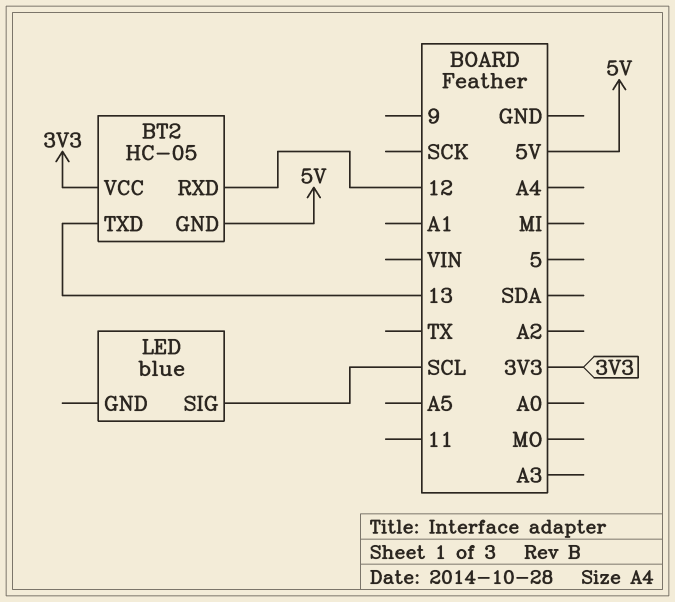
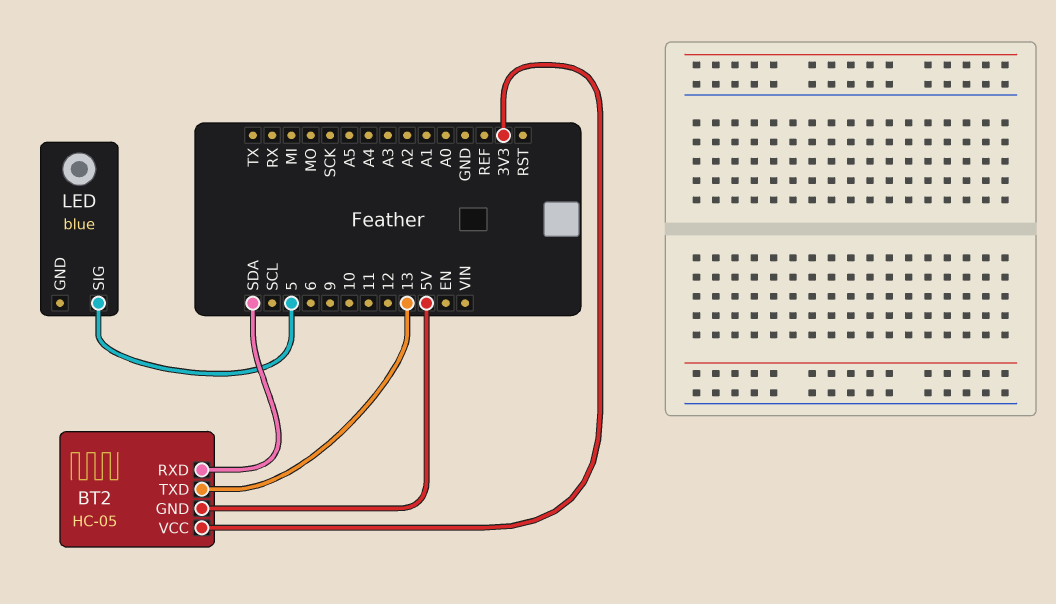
BT2 pin RXD: 12 -> SDA
LED pin SIG: SCL -> 5

